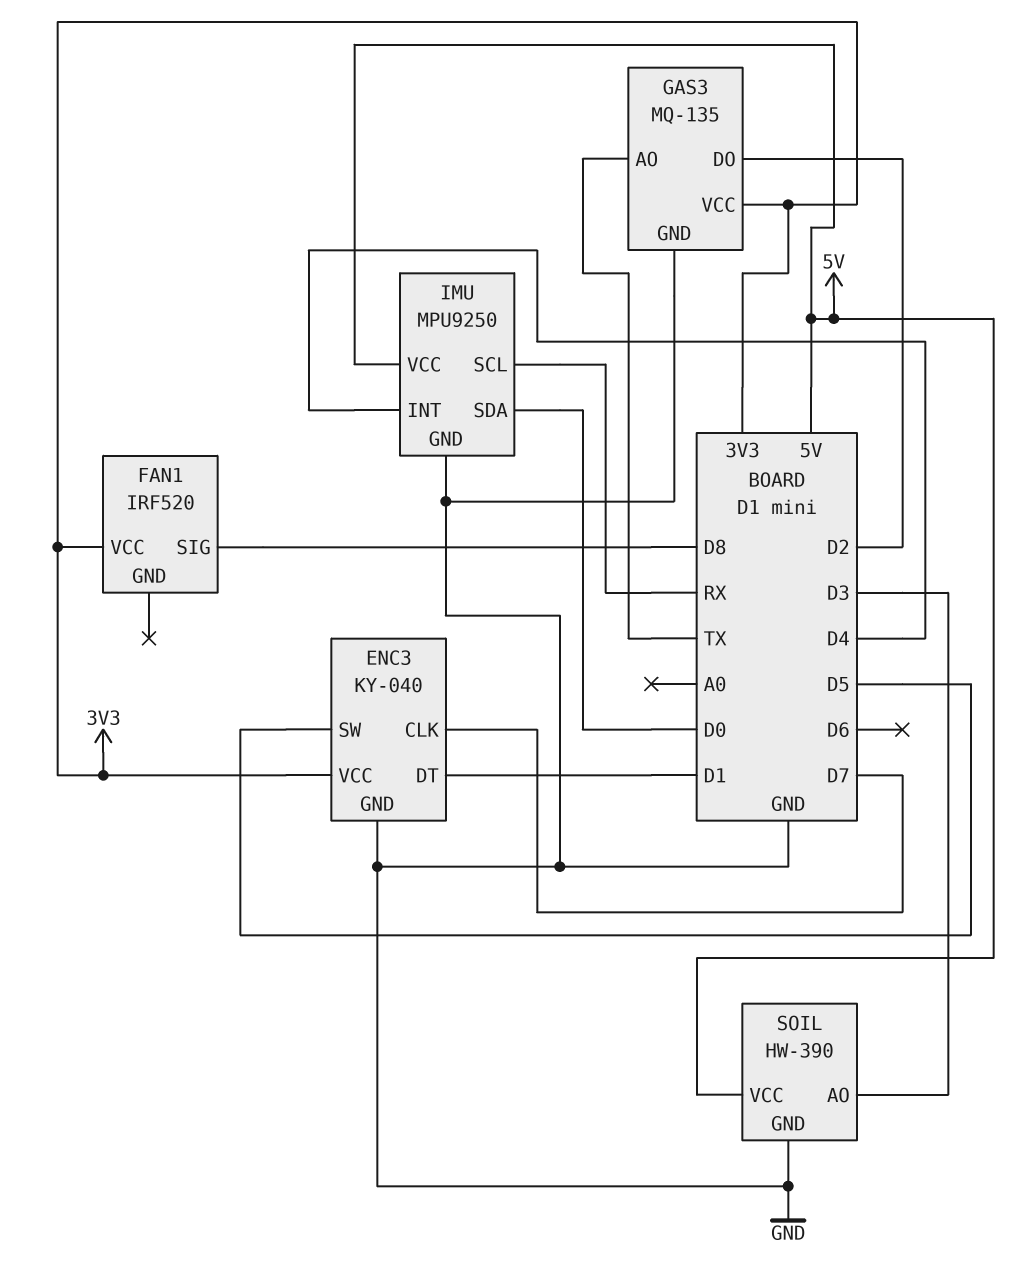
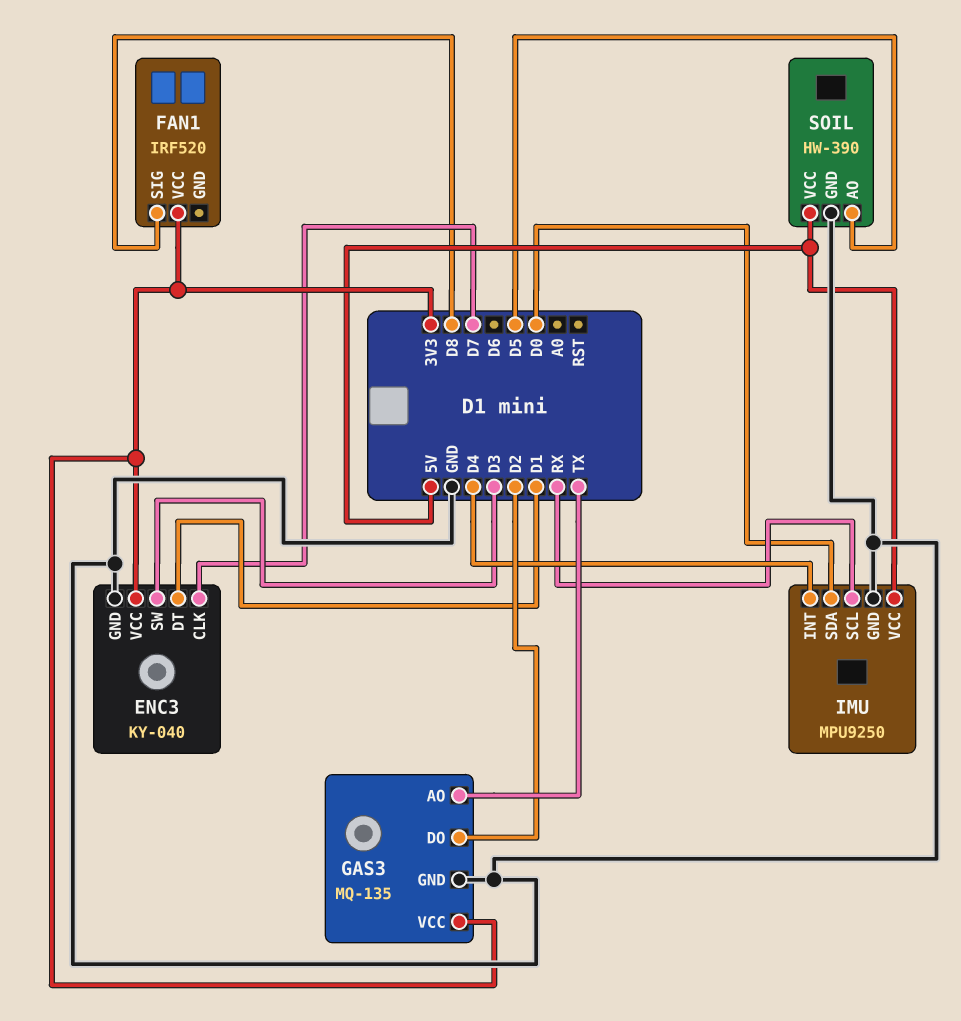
ENC3 pin SW: D5 -> D3
SOIL pin AO: D3 -> D5

